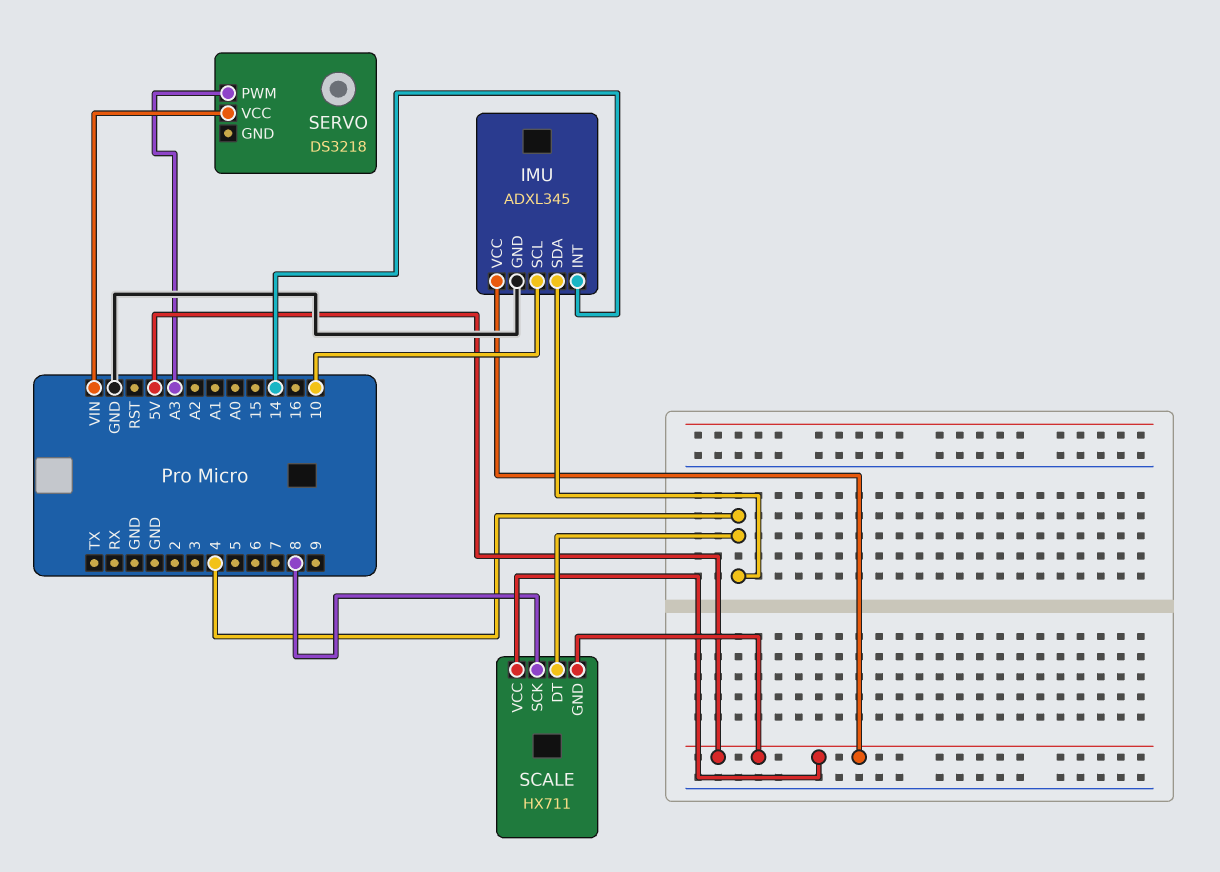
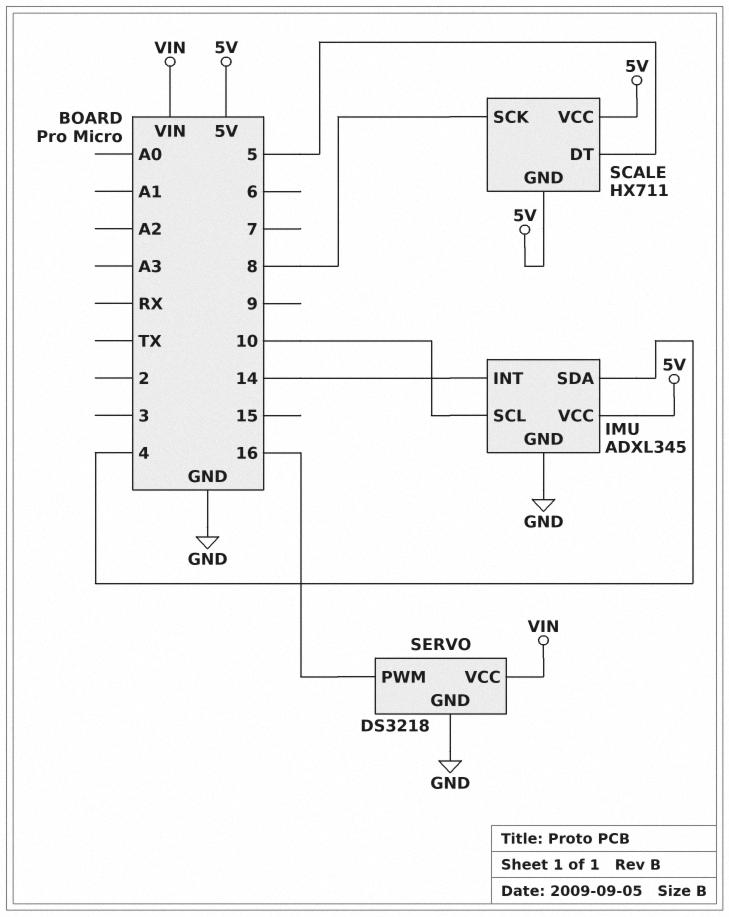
SCALE pin DT: 4 -> 5
SERVO pin GND: none -> GND
SERVO pin PWM: A3 -> 16

